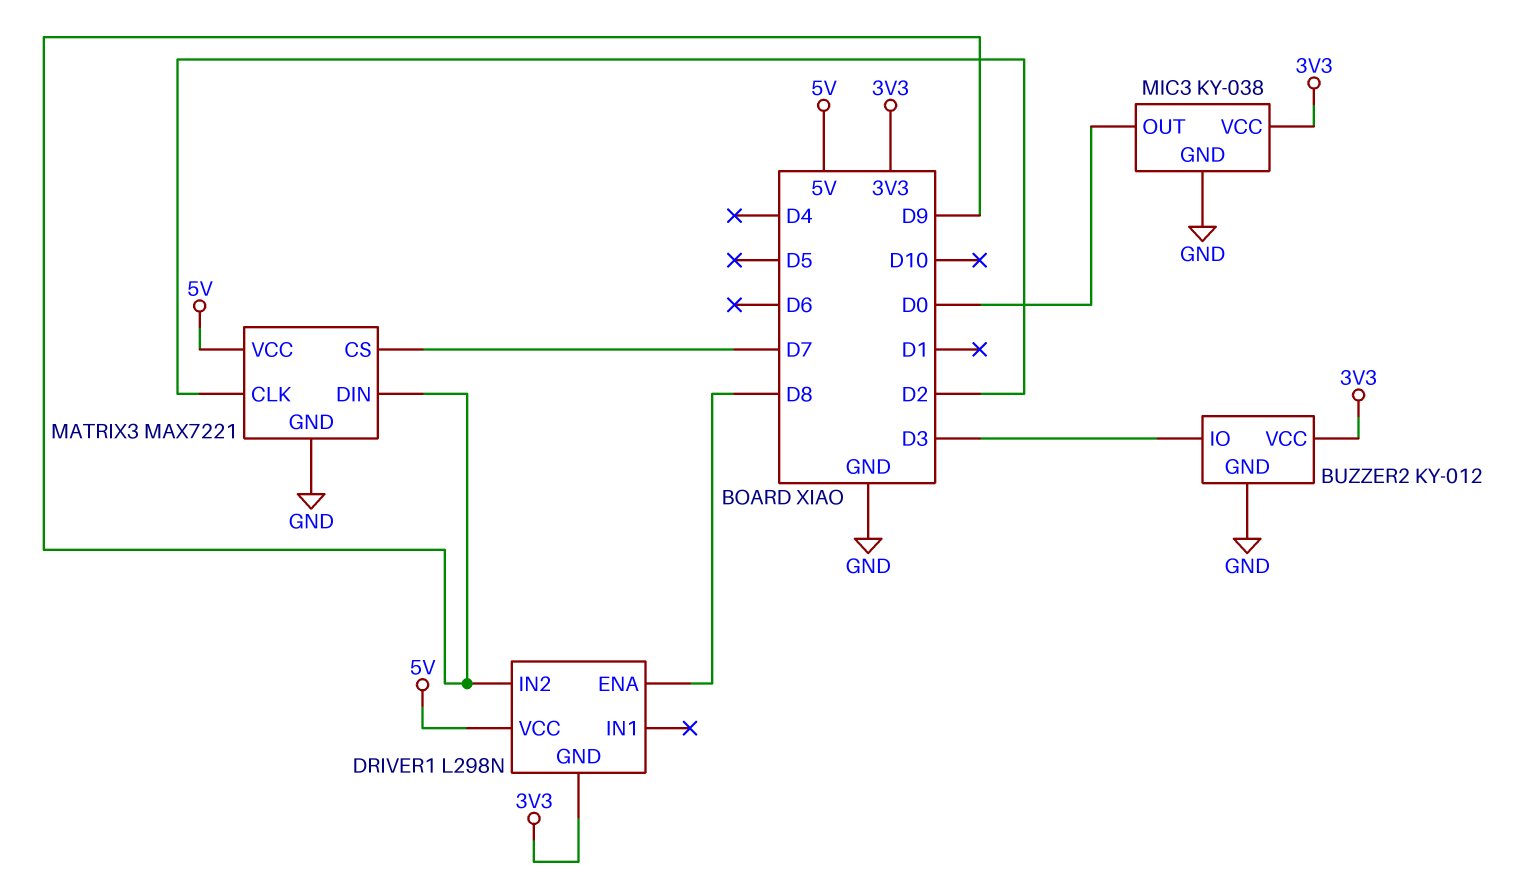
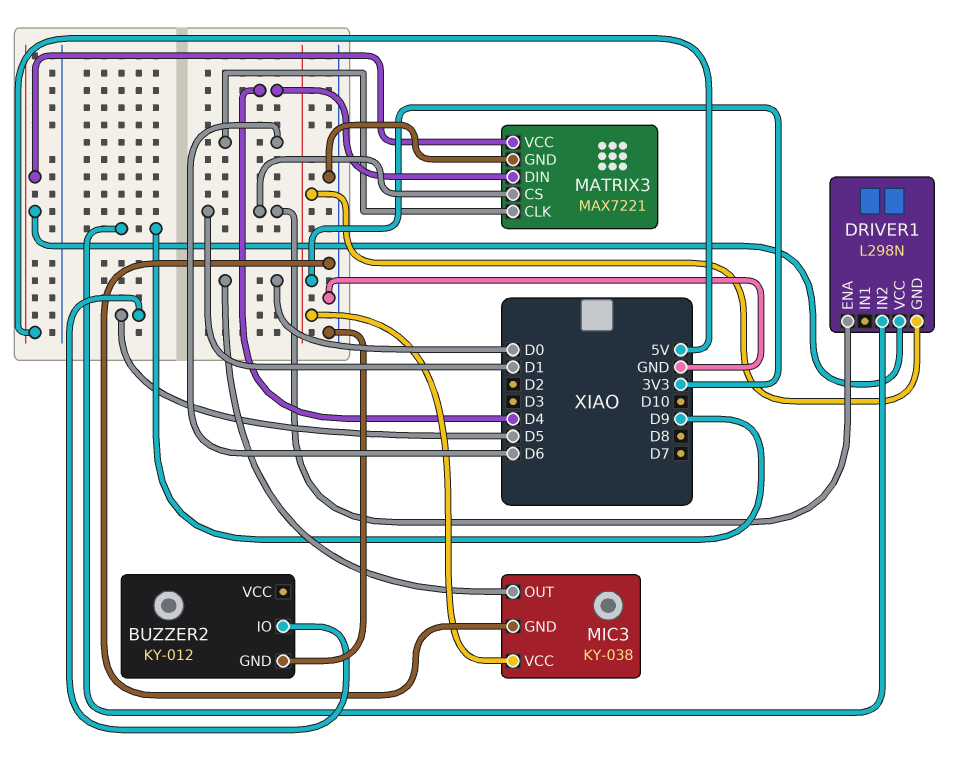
BUZZER2 pin IO: D3 -> D5
BUZZER2 pin VCC: 3V3 -> none
DRIVER1 pin ENA: D8 -> D1
MATRIX3 pin CLK: D2 -> D6
MATRIX3 pin CS: D7 -> D1
MATRIX3 pin DIN: D9 -> D4

